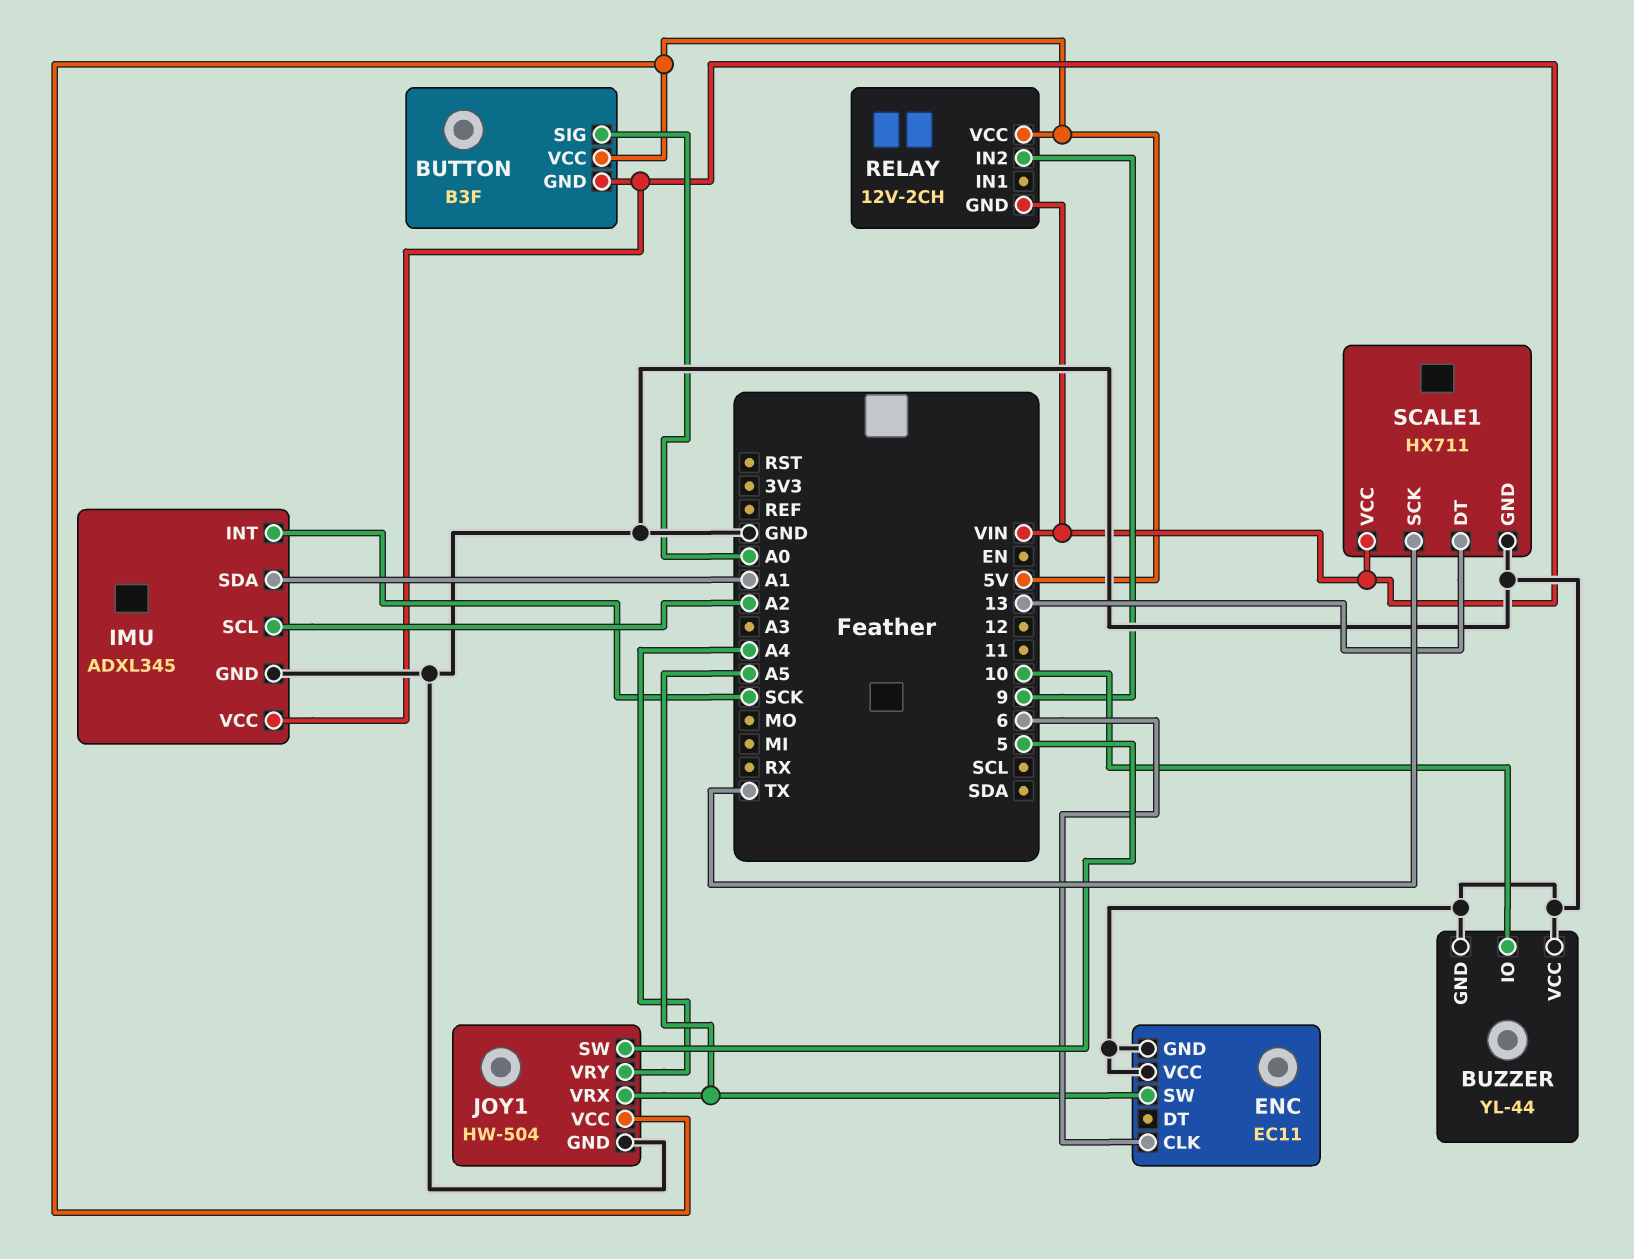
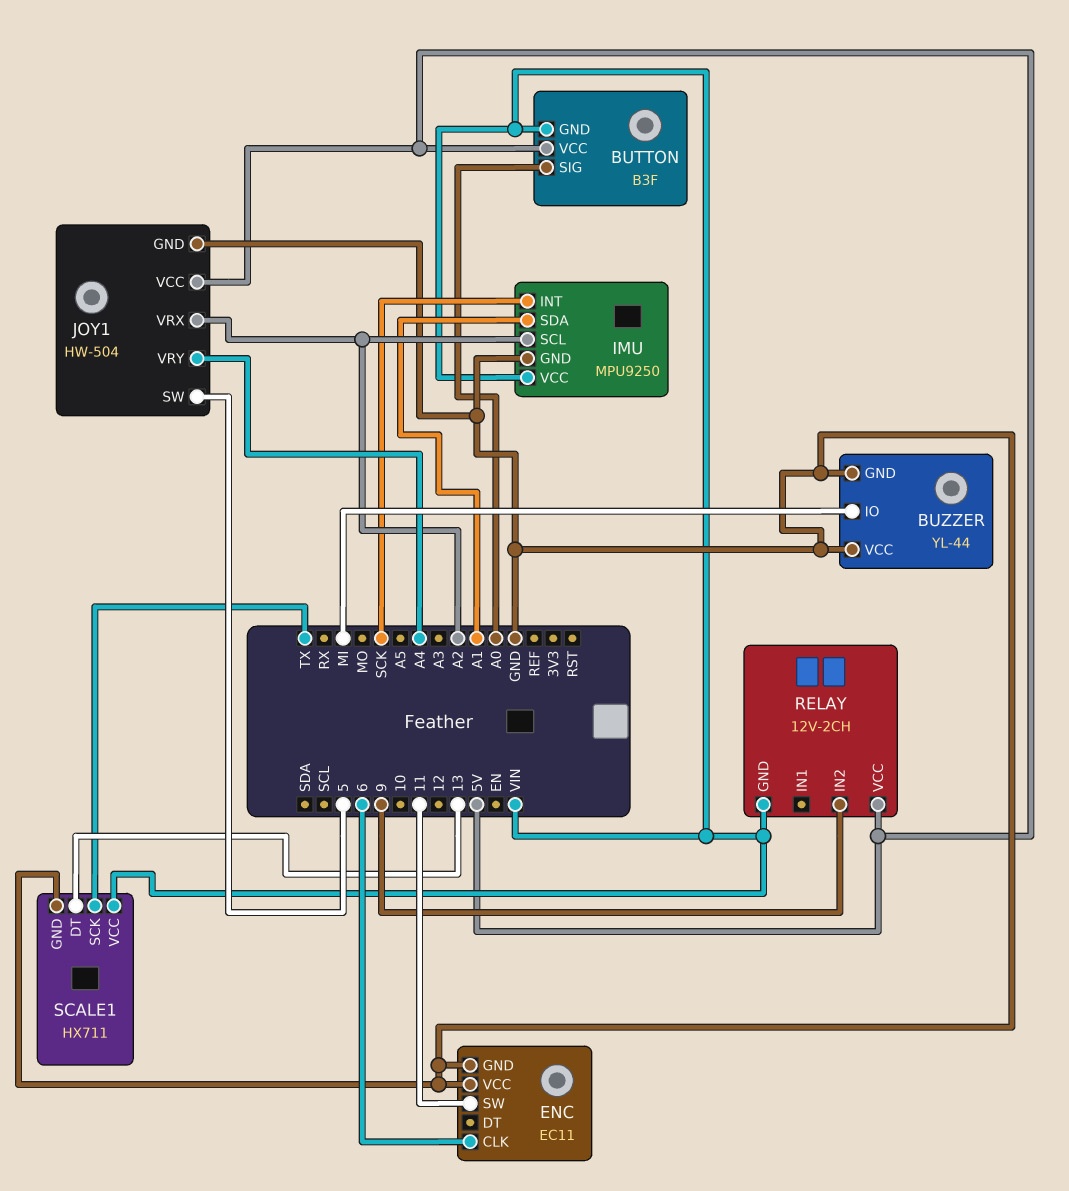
BUZZER pin IO: 10 -> MI
ENC pin SW: A5 -> 11
IMU: ADXL345 -> MPU9250
JOY1 pin VRX: A5 -> A2

